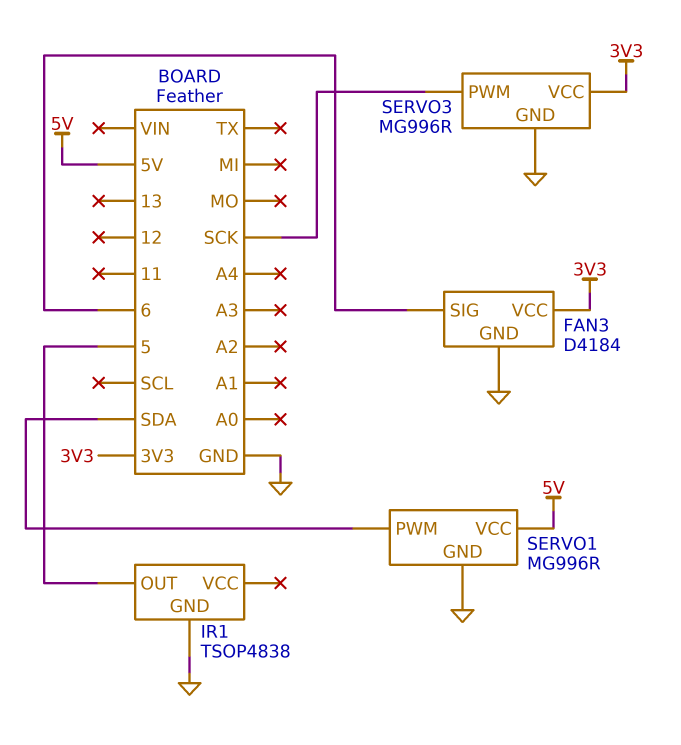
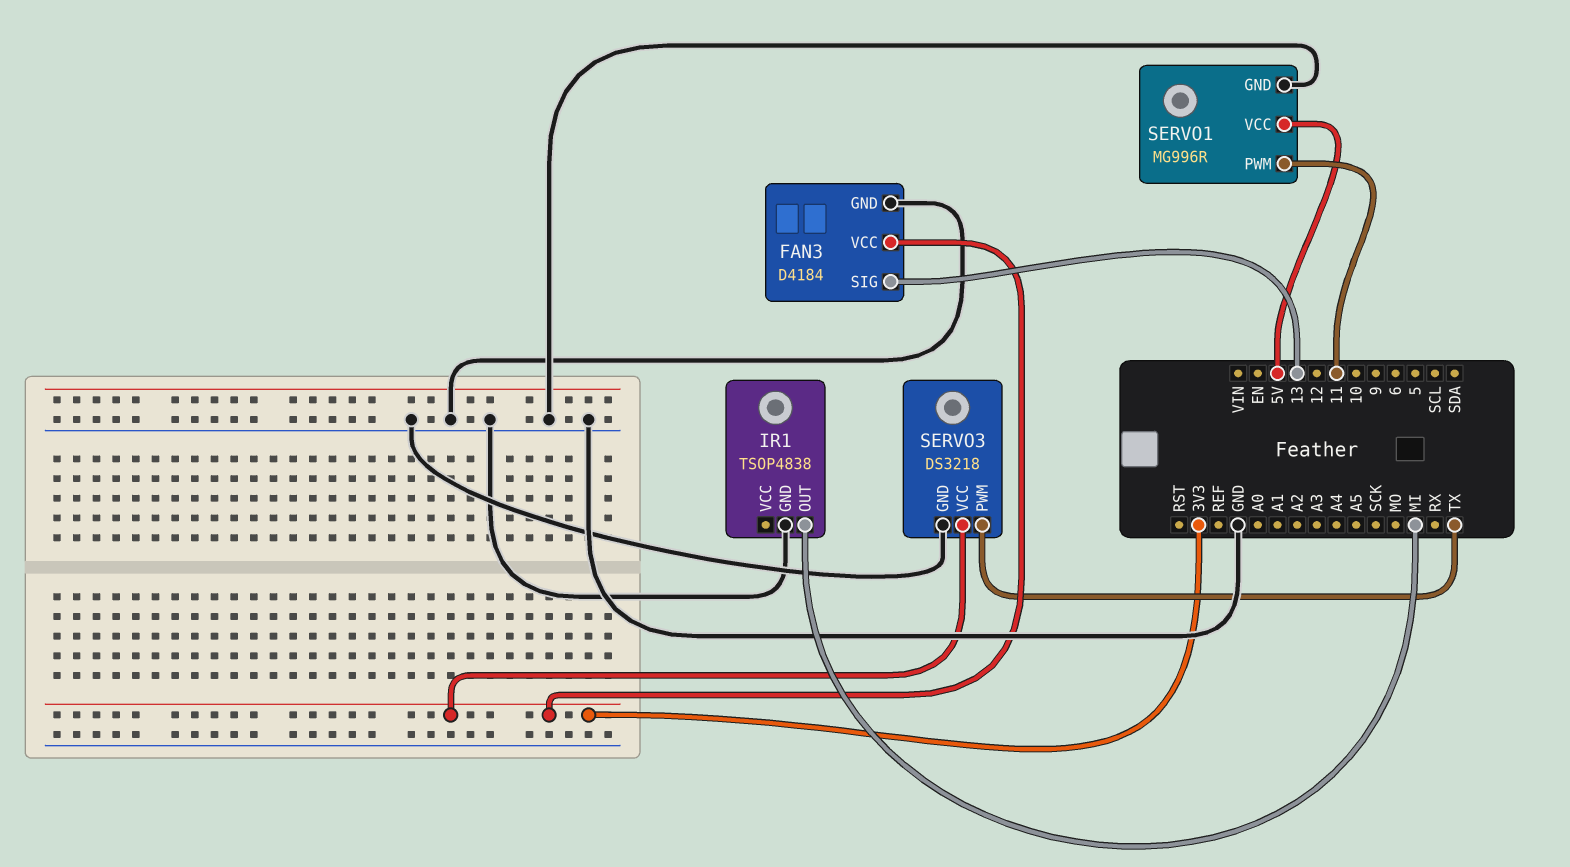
FAN3 pin SIG: 6 -> 13
IR1 pin OUT: 5 -> MI
SERVO1 pin PWM: SDA -> 11
SERVO3: MG996R -> DS3218
SERVO3 pin PWM: SCK -> TX

